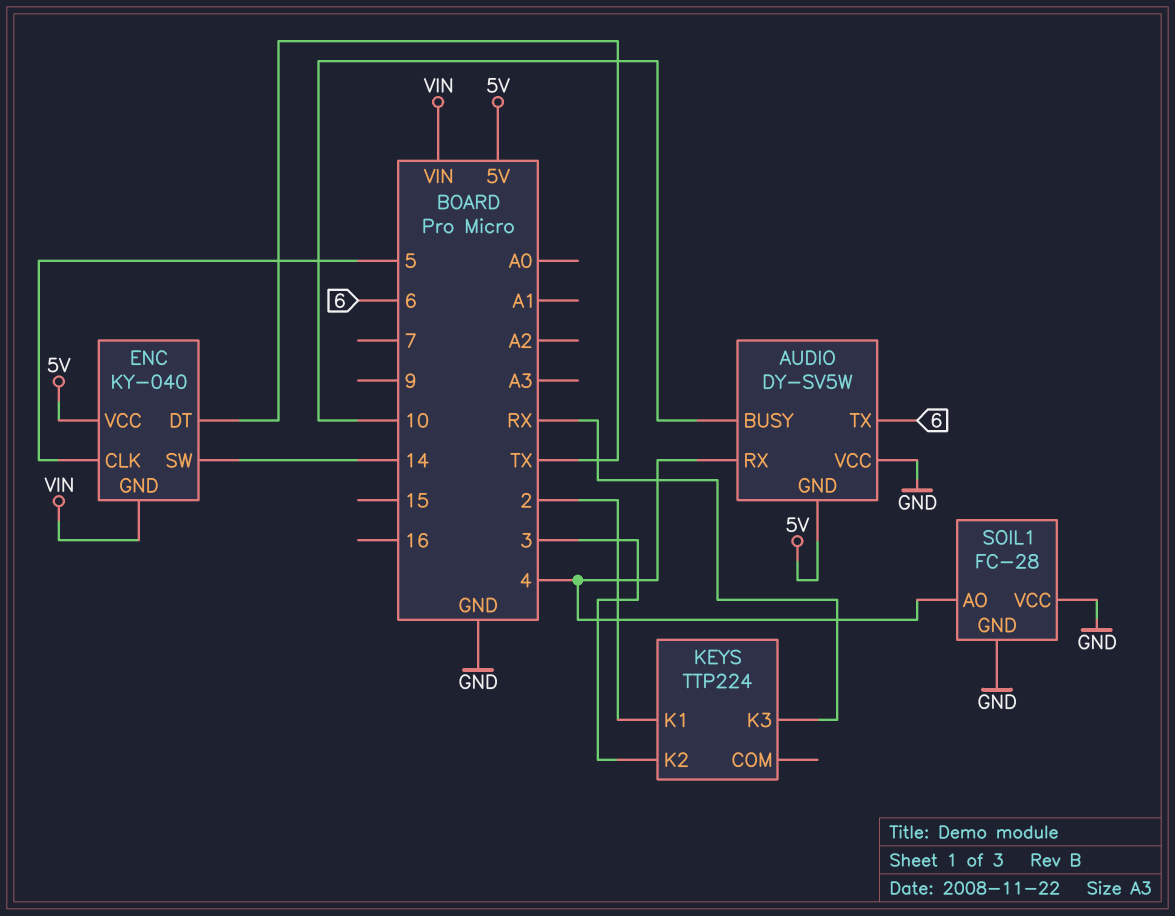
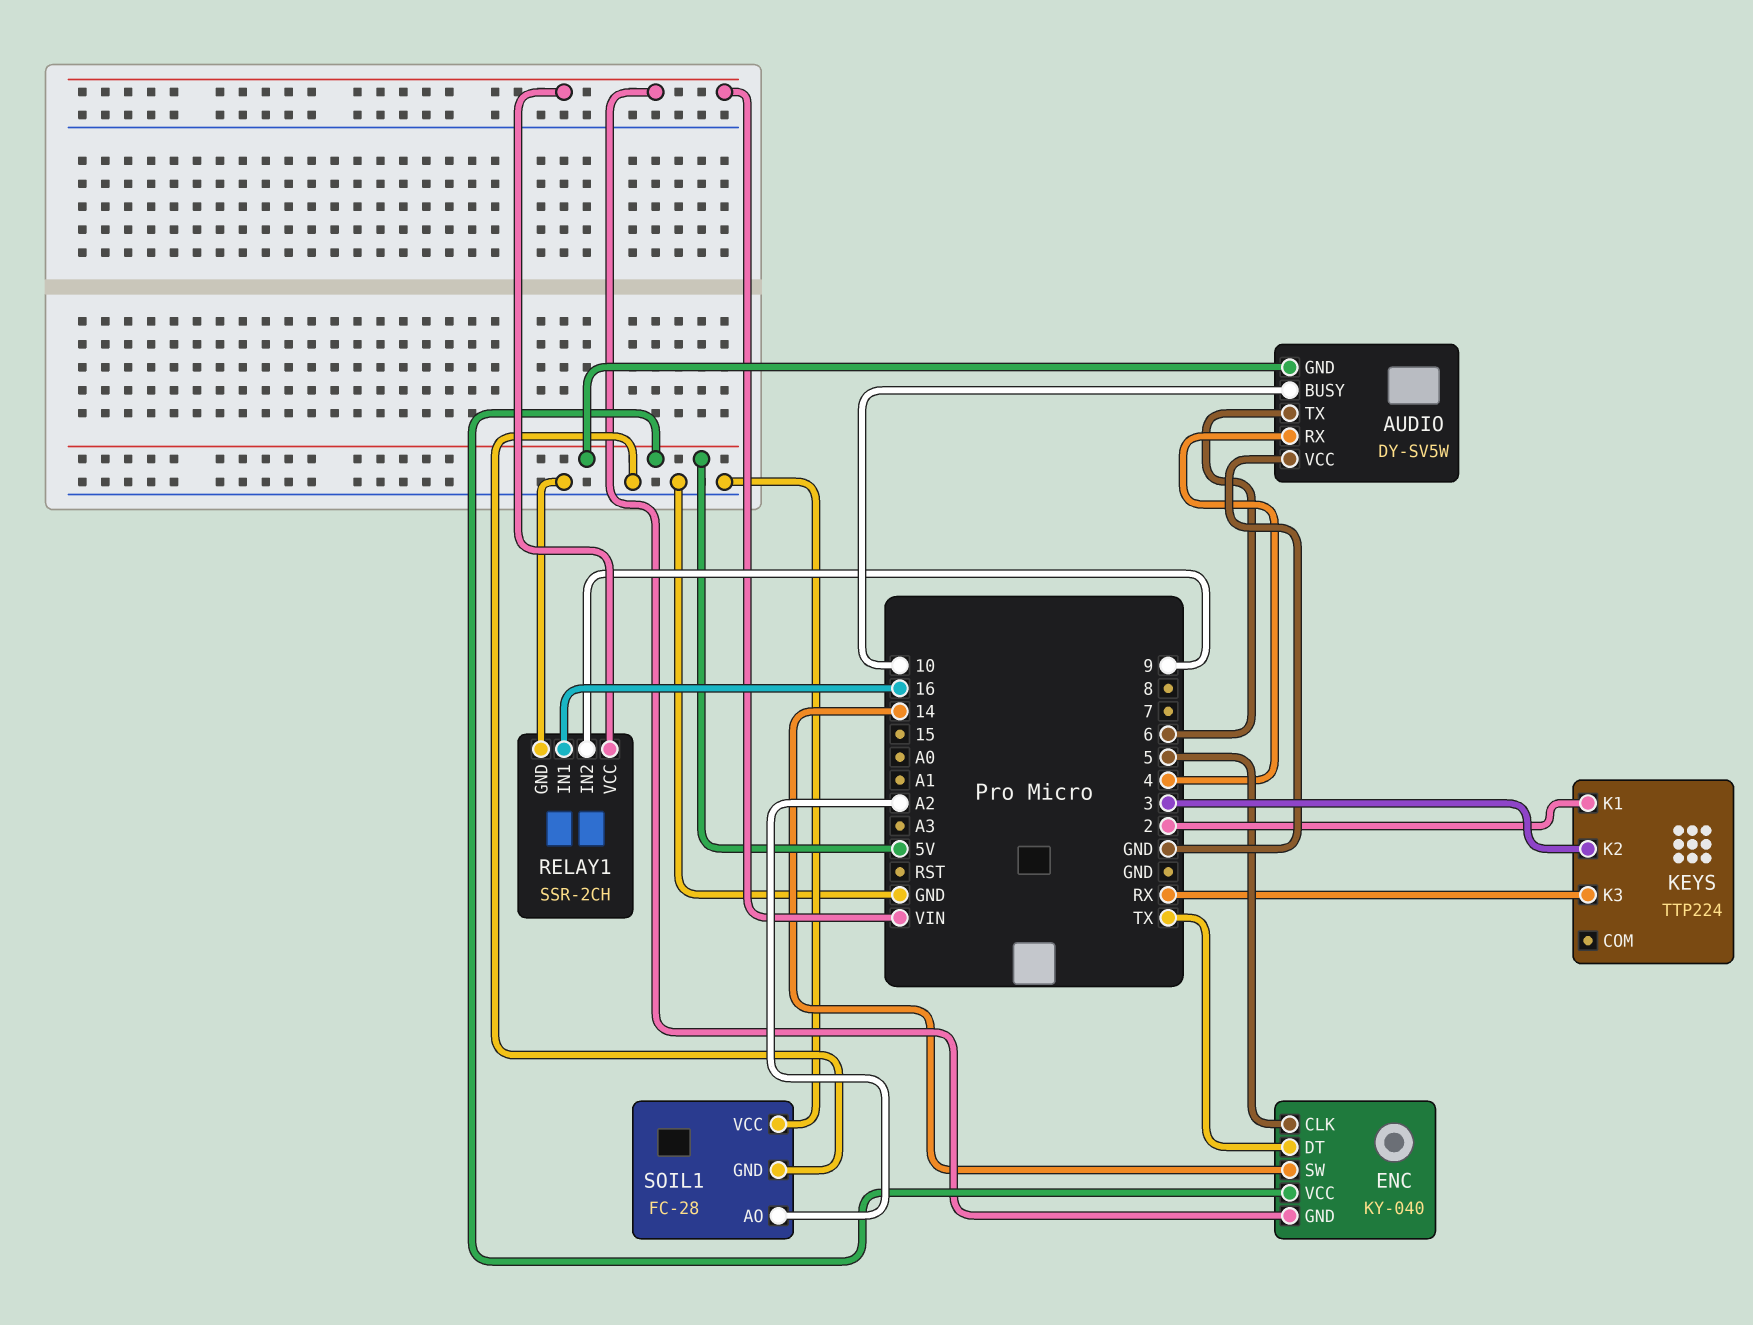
RELAY1: none -> SSR-2CH
RELAY1 pin GND: none -> GND
RELAY1 pin IN1: none -> 16
RELAY1 pin IN2: none -> 9
RELAY1 pin VCC: none -> VIN
SOIL1 pin AO: 4 -> A2

